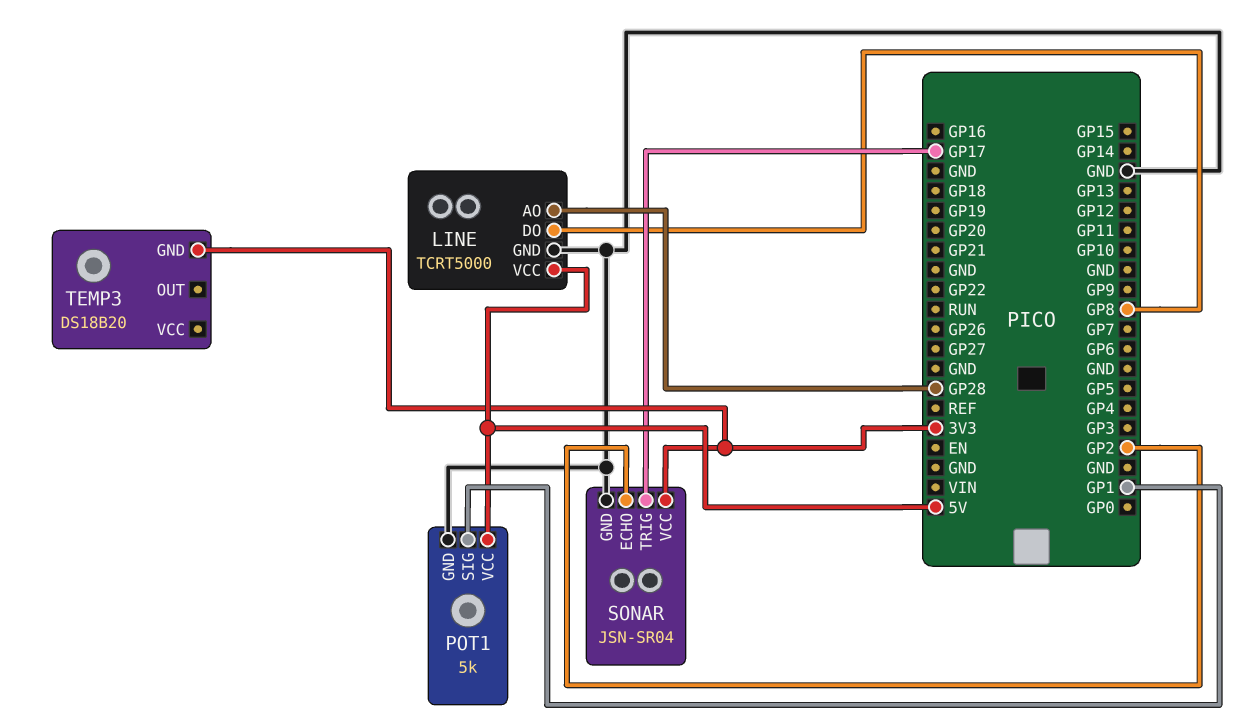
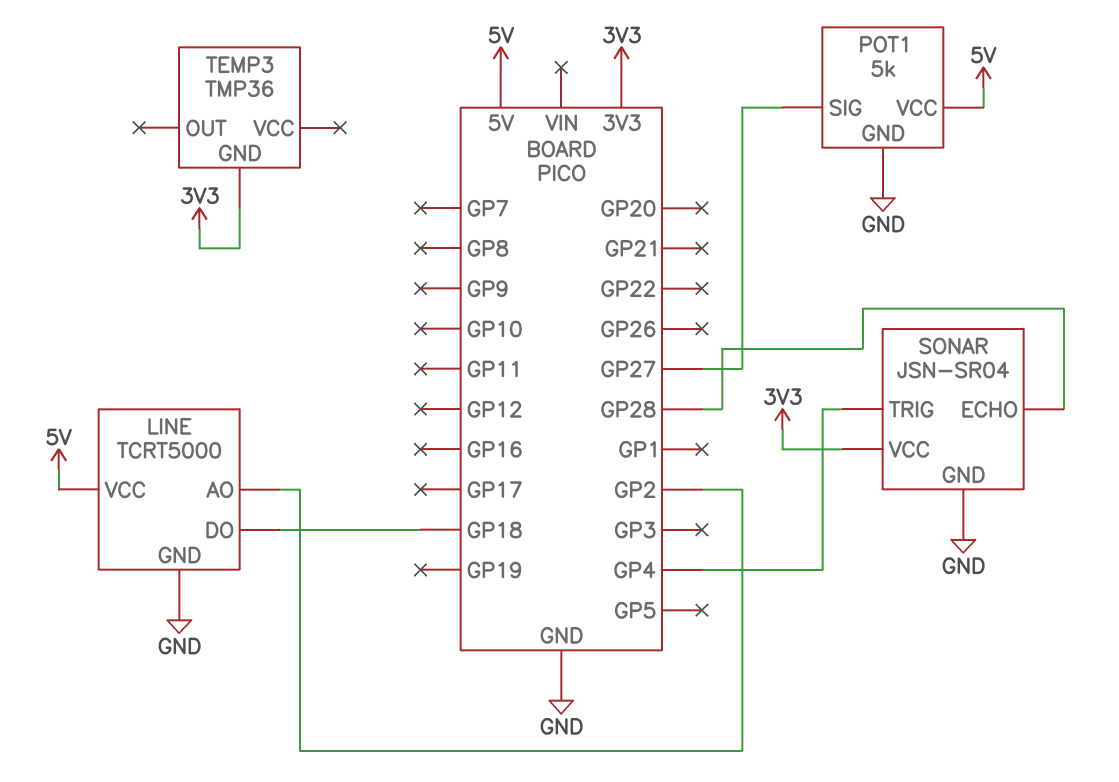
LINE pin AO: GP28 -> GP2
LINE pin DO: GP8 -> GP18
POT1 pin SIG: GP1 -> GP27
SONAR pin ECHO: GP2 -> GP28
SONAR pin TRIG: GP17 -> GP4
TEMP3: DS18B20 -> TMP36

